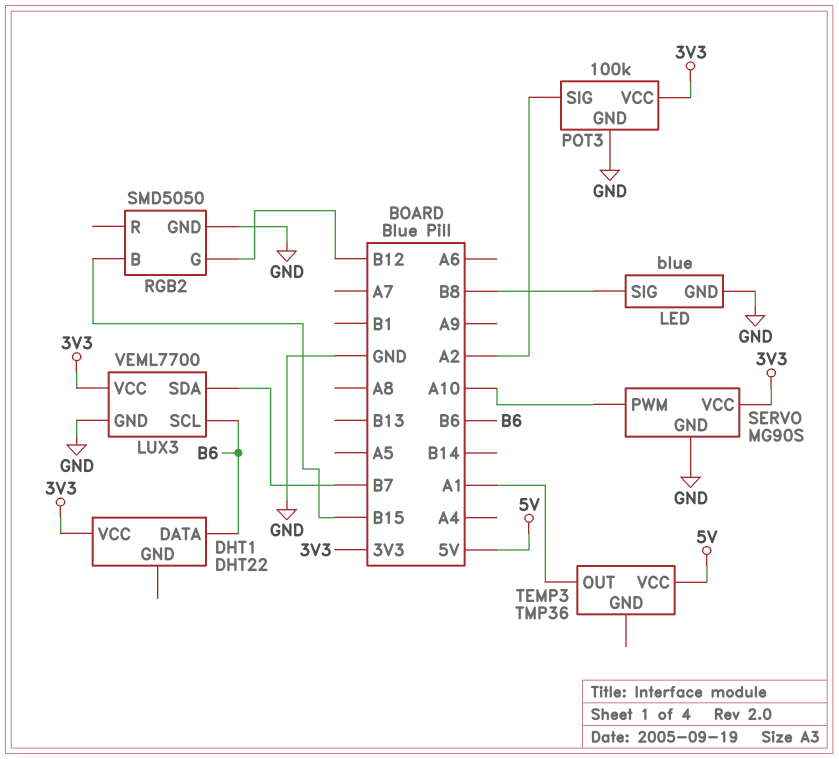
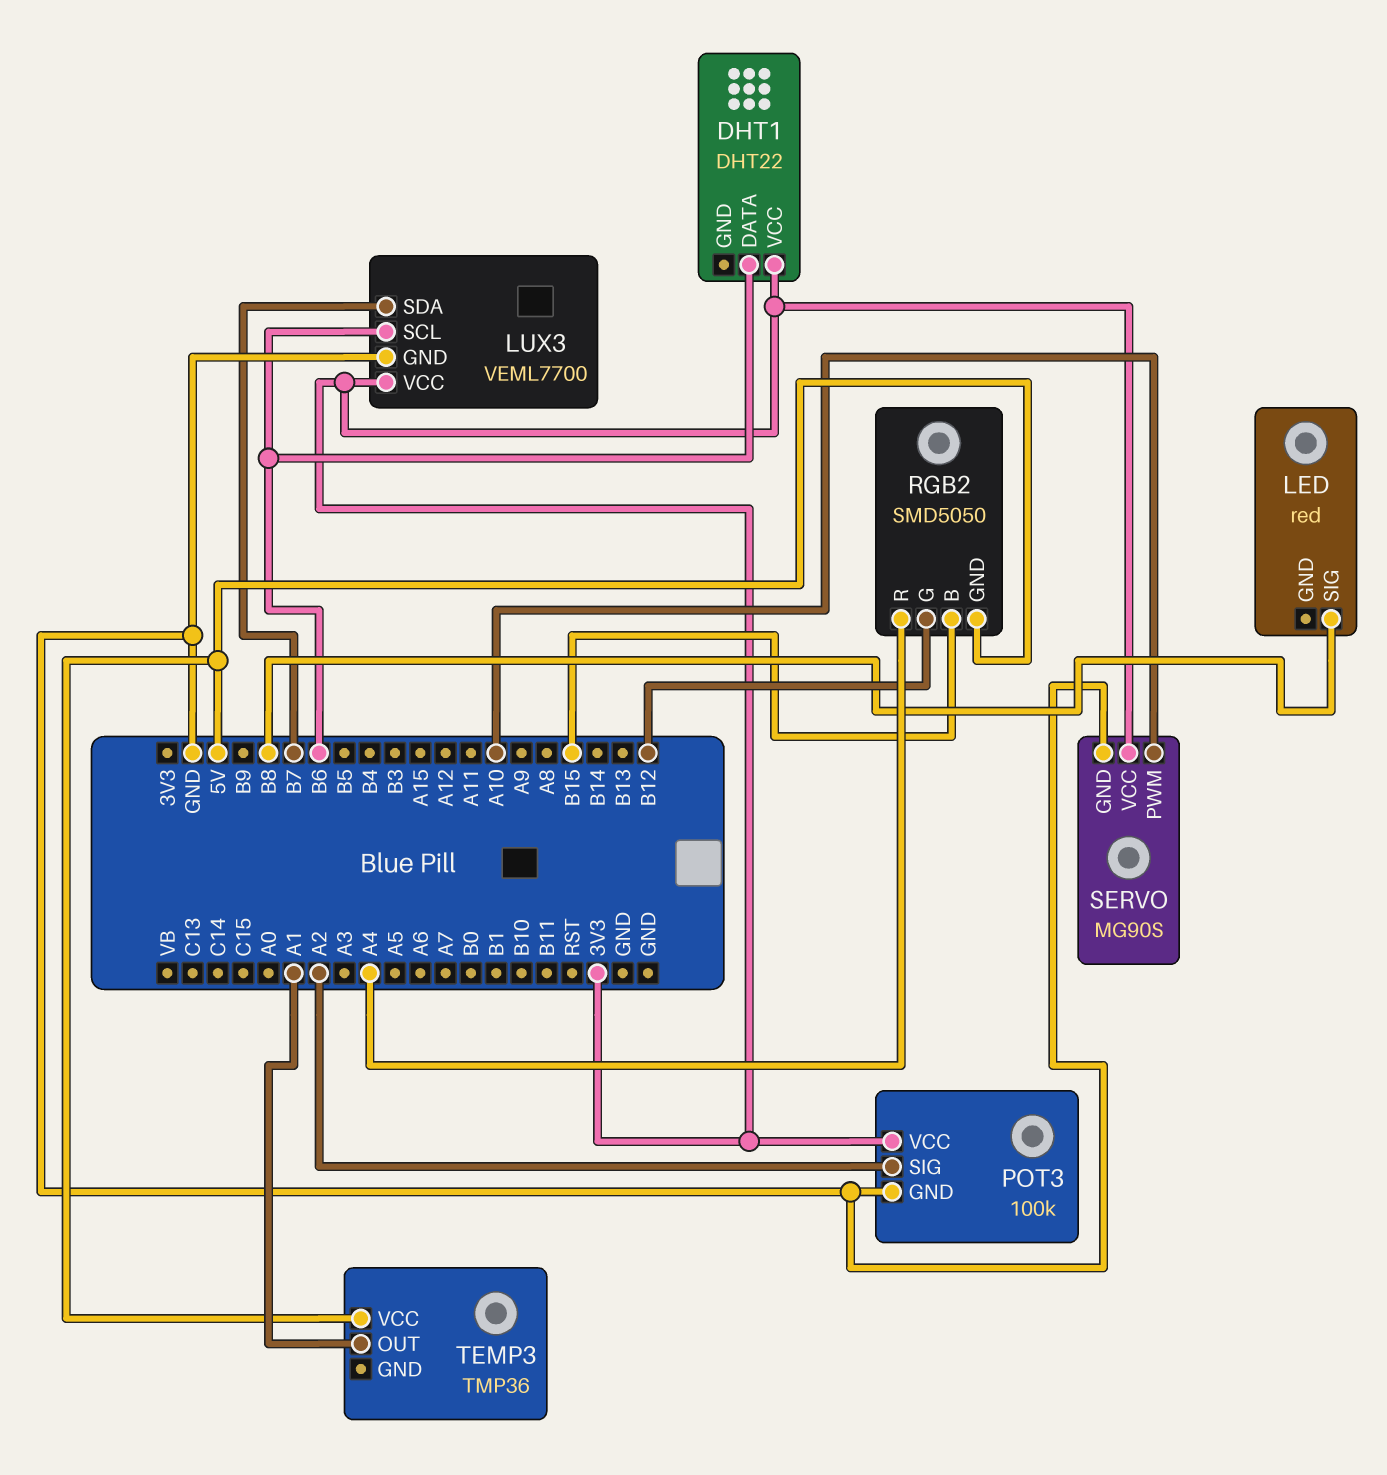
LED: blue -> red
LED pin GND: GND -> none
RGB2 pin GND: GND -> 5V
RGB2 pin R: none -> A4

